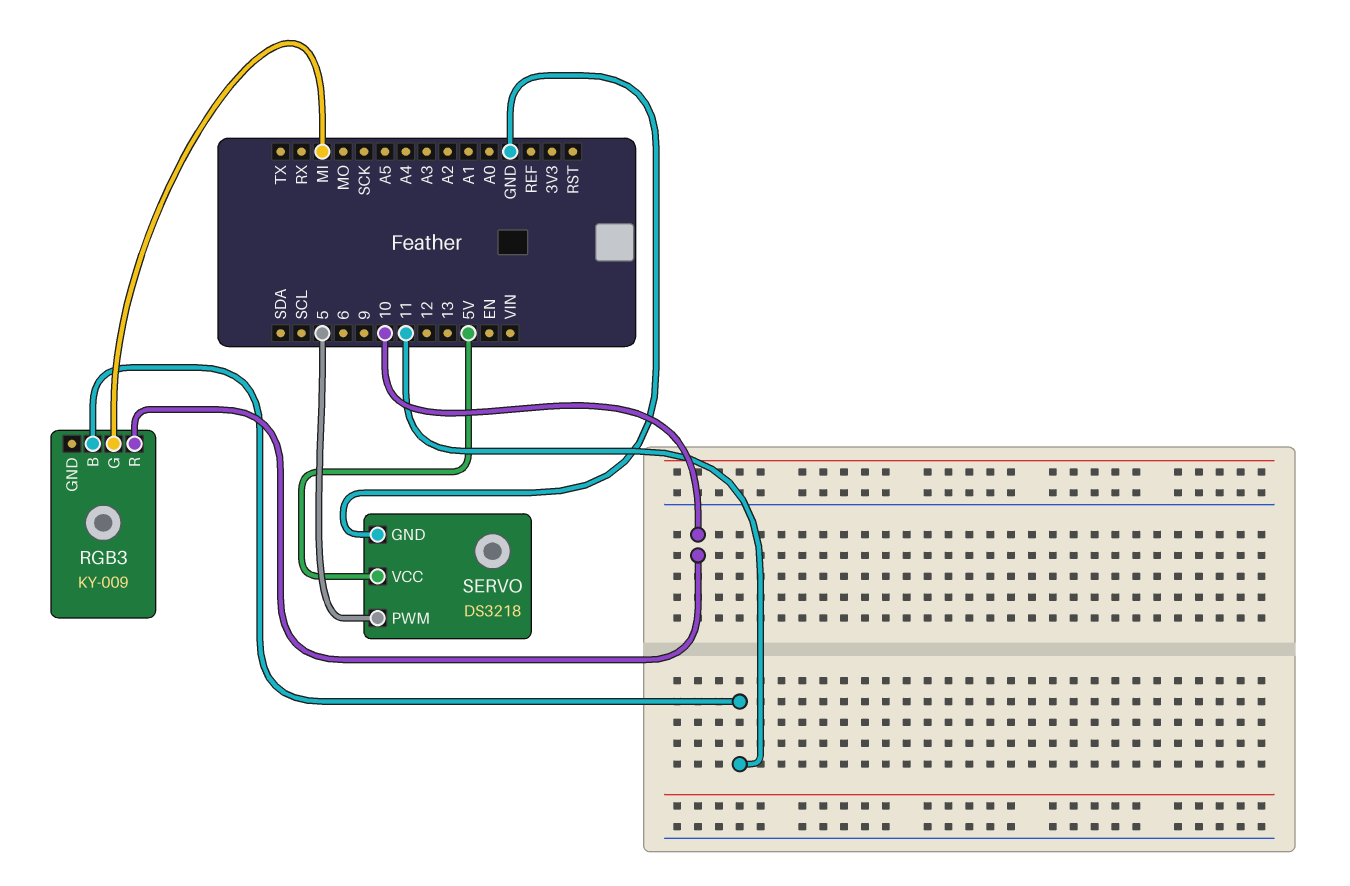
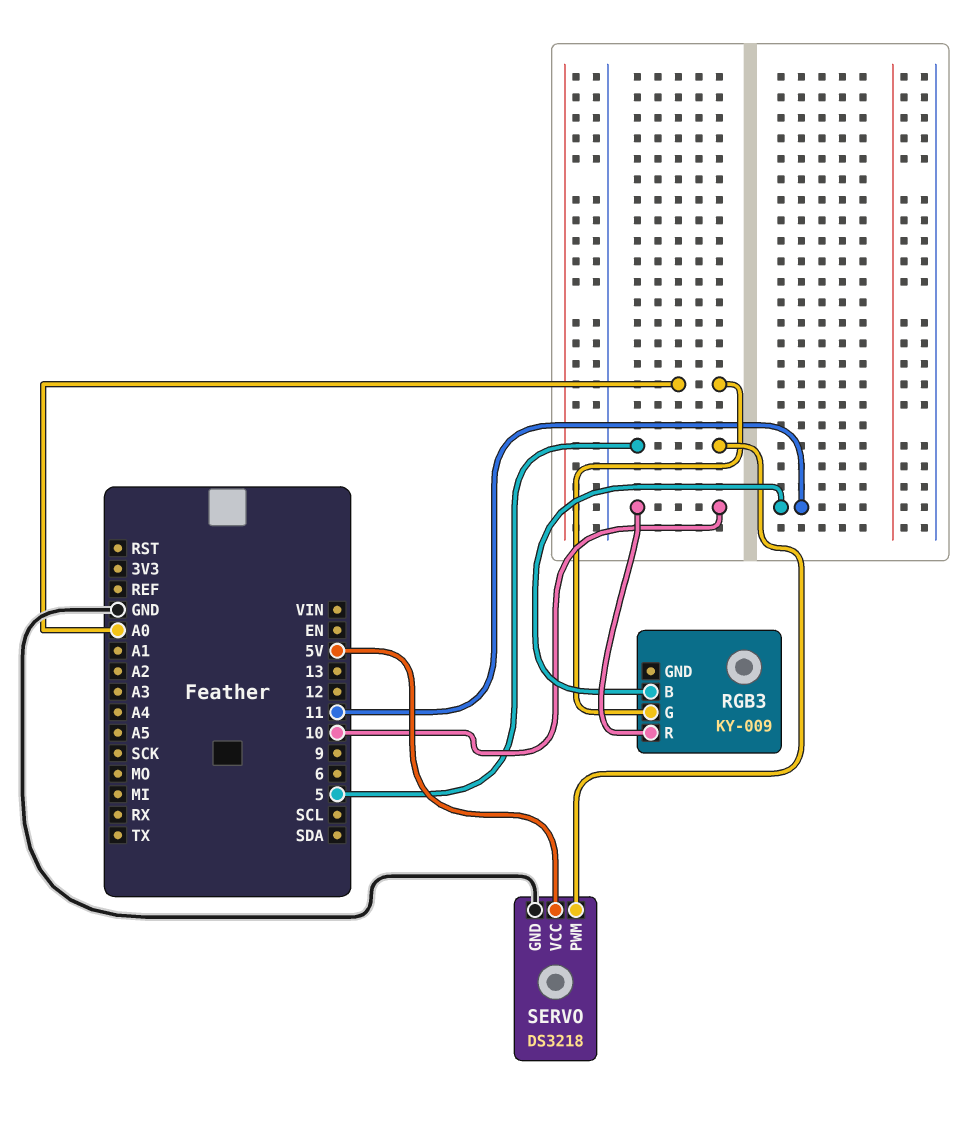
RGB3 pin G: MI -> A0

